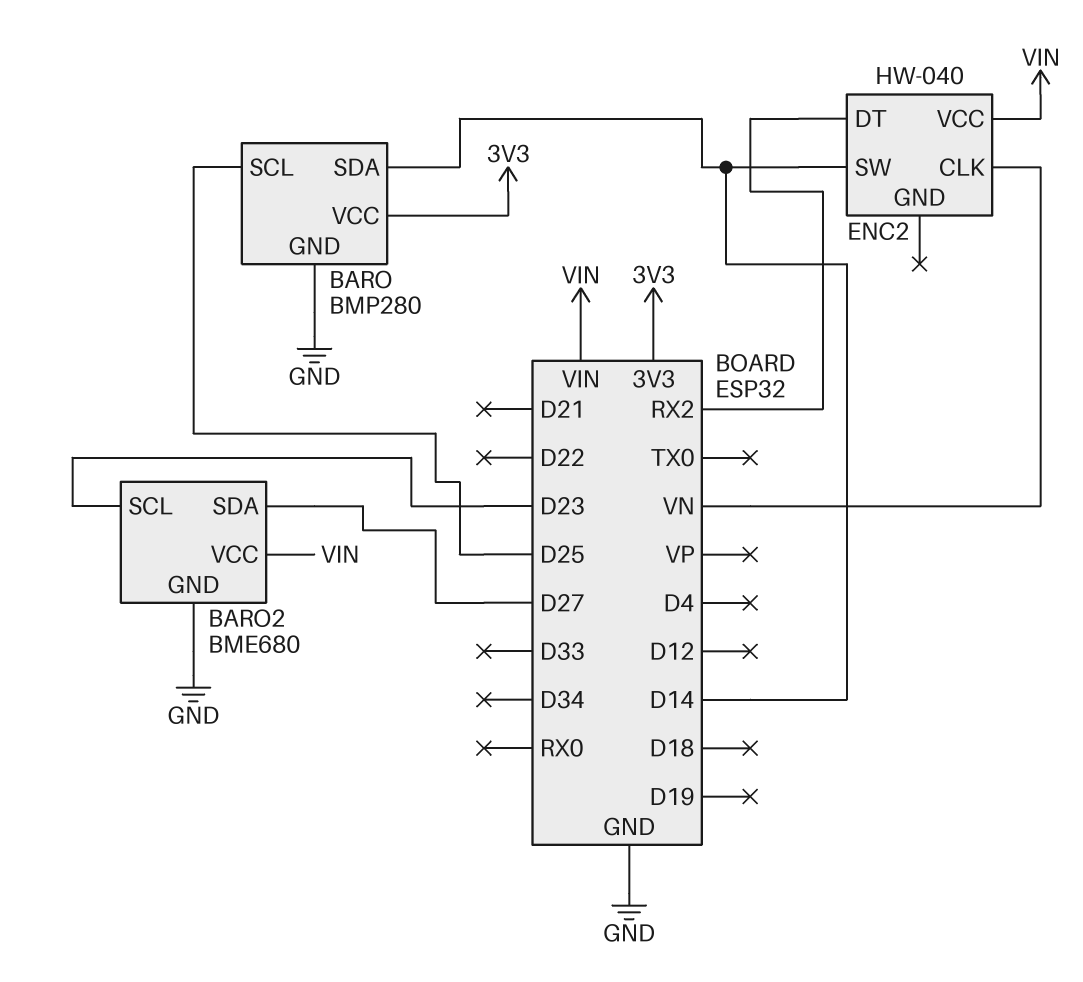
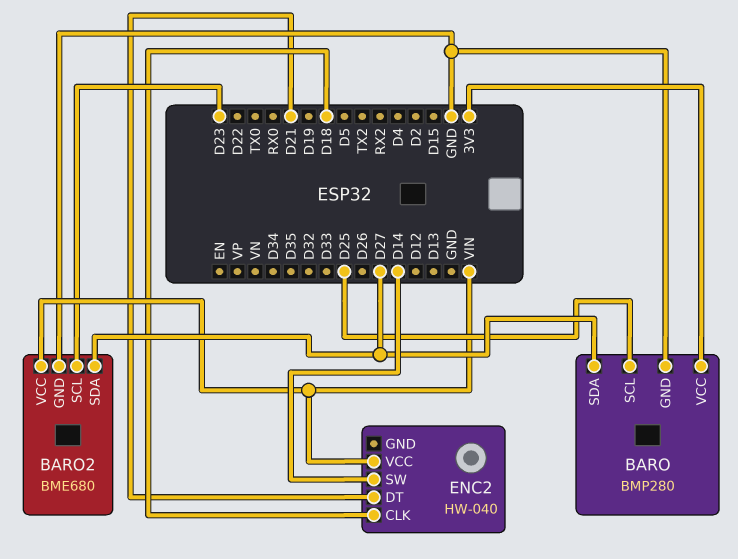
BARO pin SDA: D14 -> D27
ENC2 pin CLK: VN -> D18
ENC2 pin DT: RX2 -> D21

